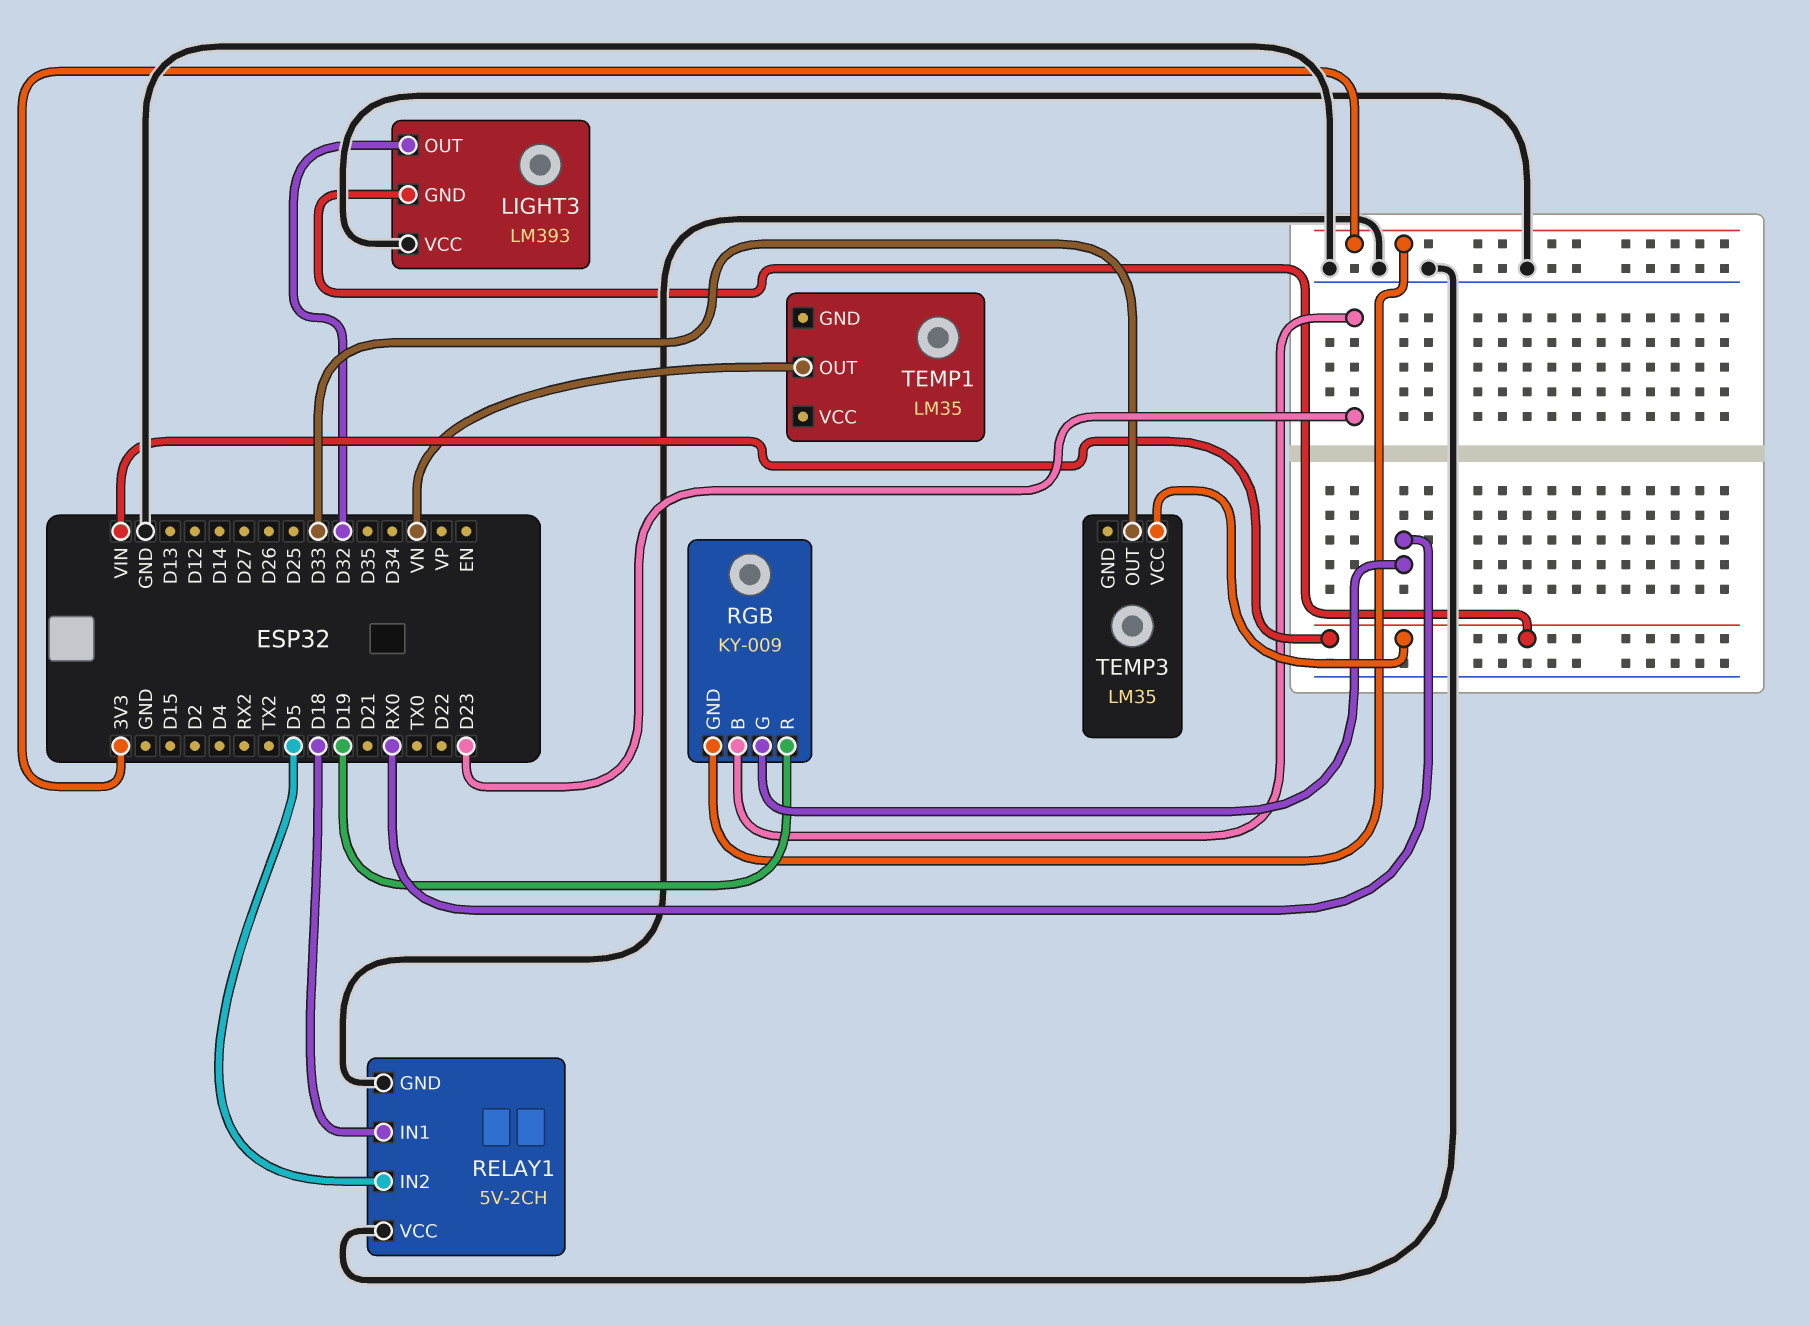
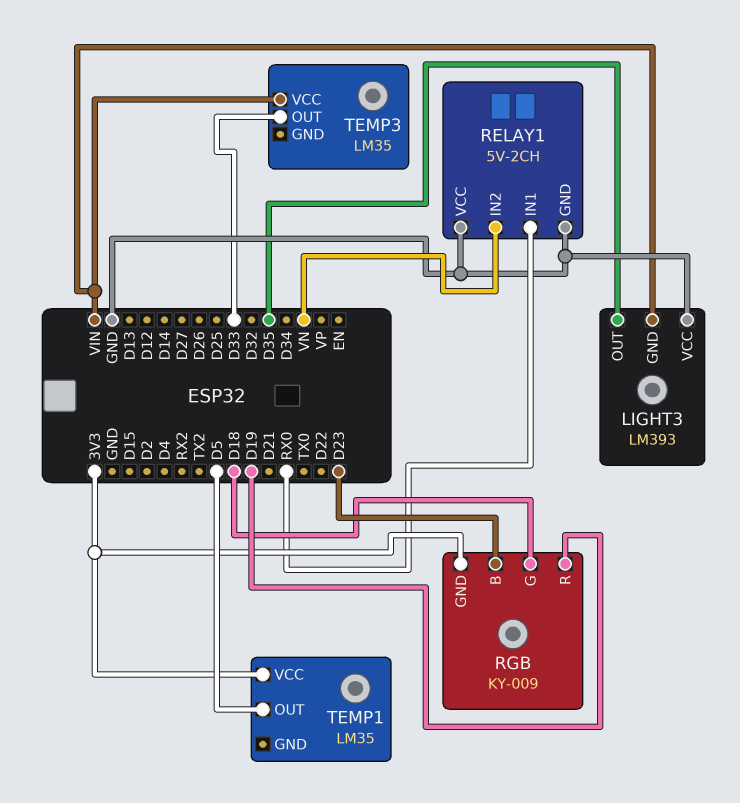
LIGHT3 pin OUT: D32 -> D35
RELAY1 pin IN1: D18 -> RX0
RELAY1 pin IN2: D5 -> VN
RGB pin G: RX0 -> D18
TEMP1 pin OUT: VN -> D5
TEMP1 pin VCC: none -> 3V3

